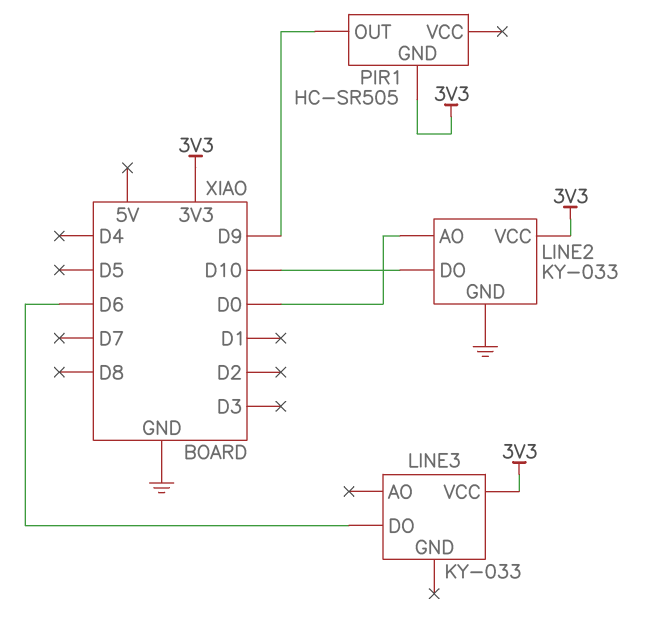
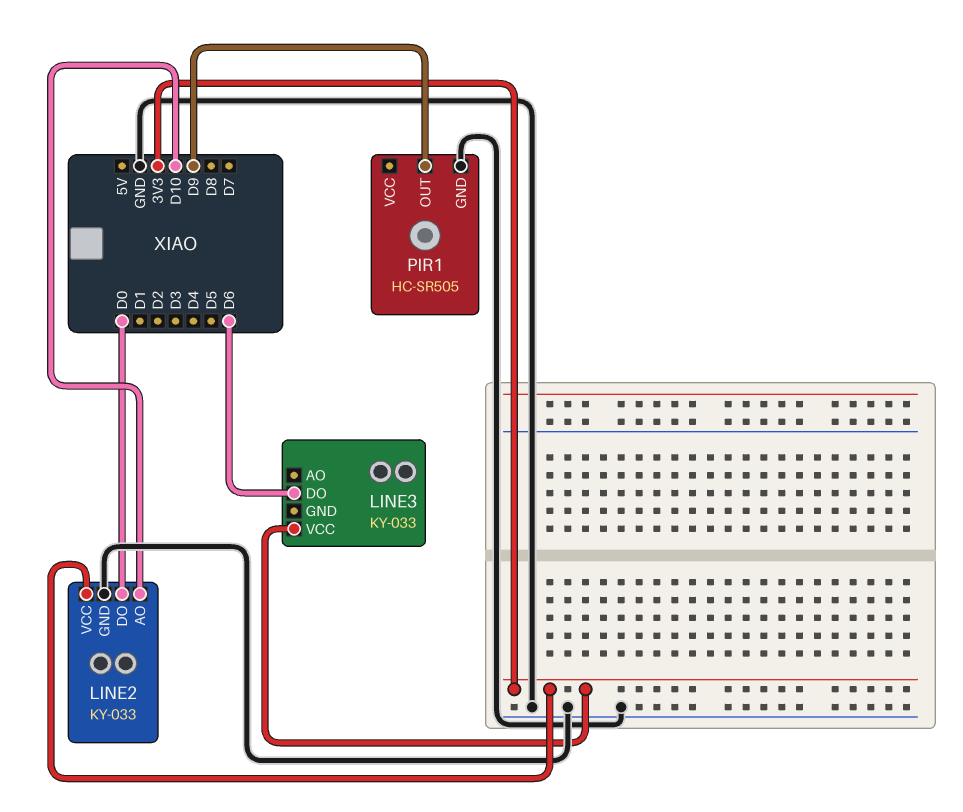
LINE2 pin AO: D0 -> D10
LINE2 pin DO: D10 -> D0
PIR1 pin GND: 3V3 -> GND

